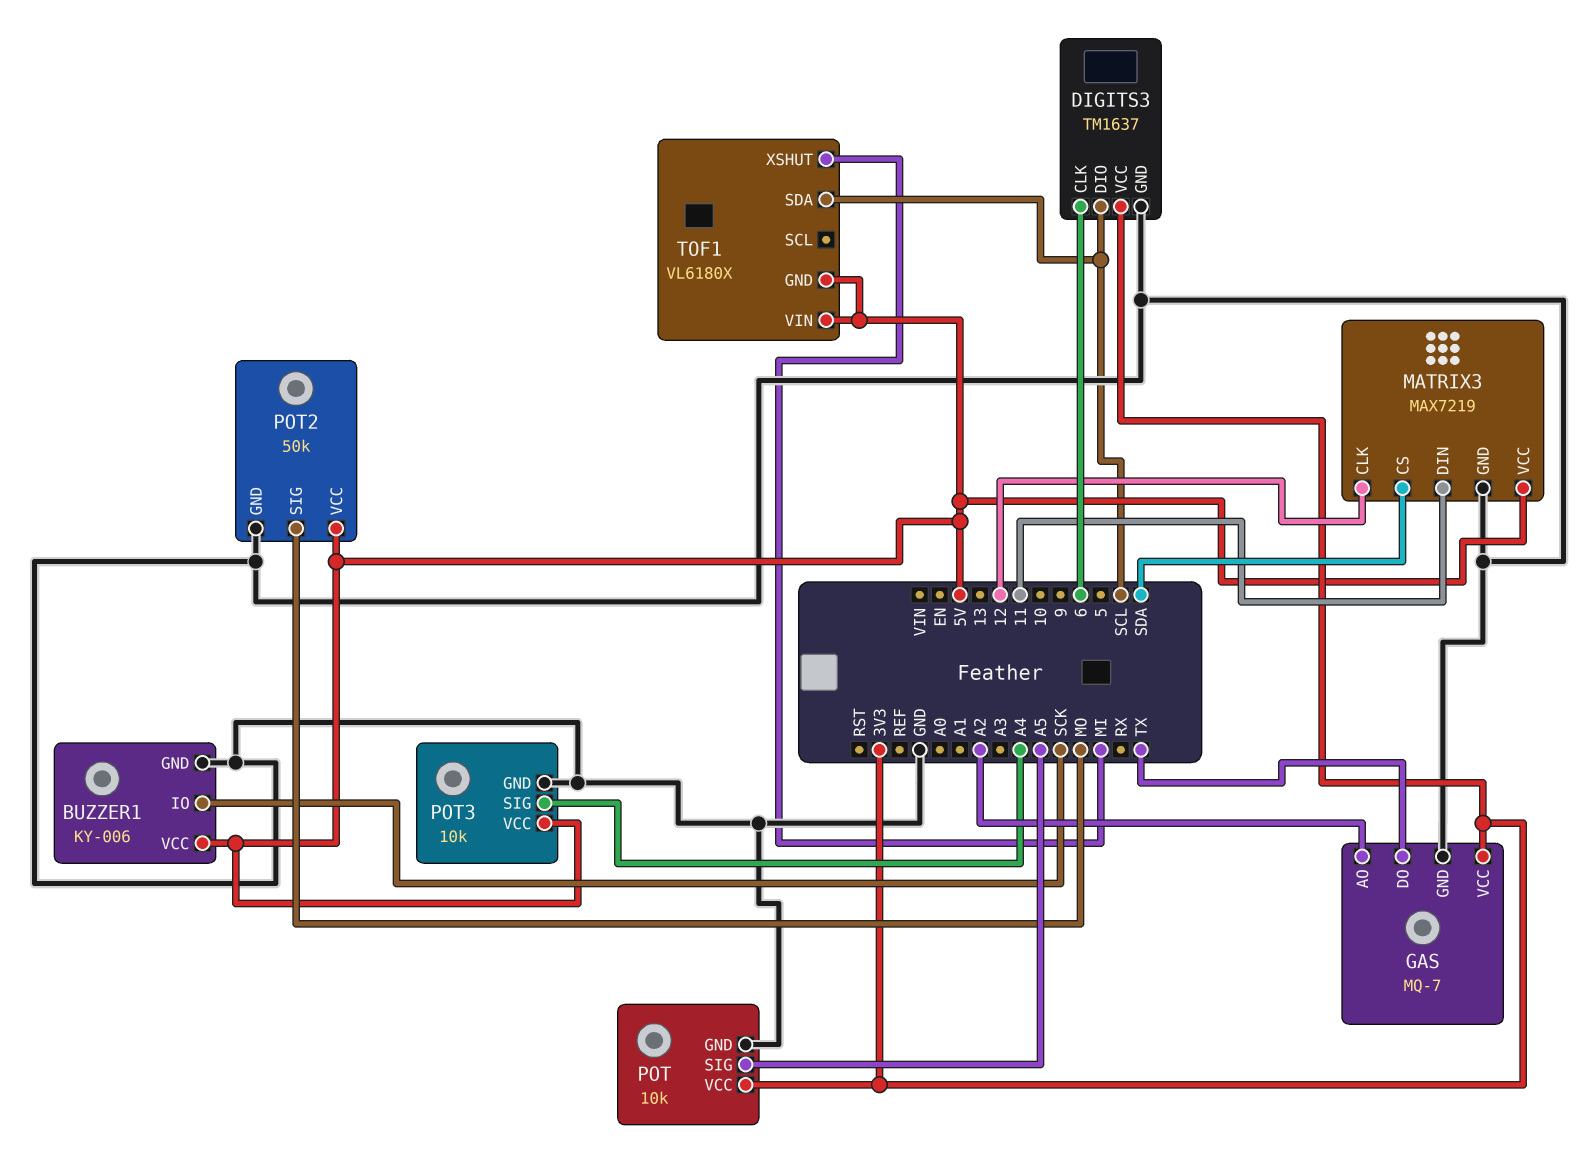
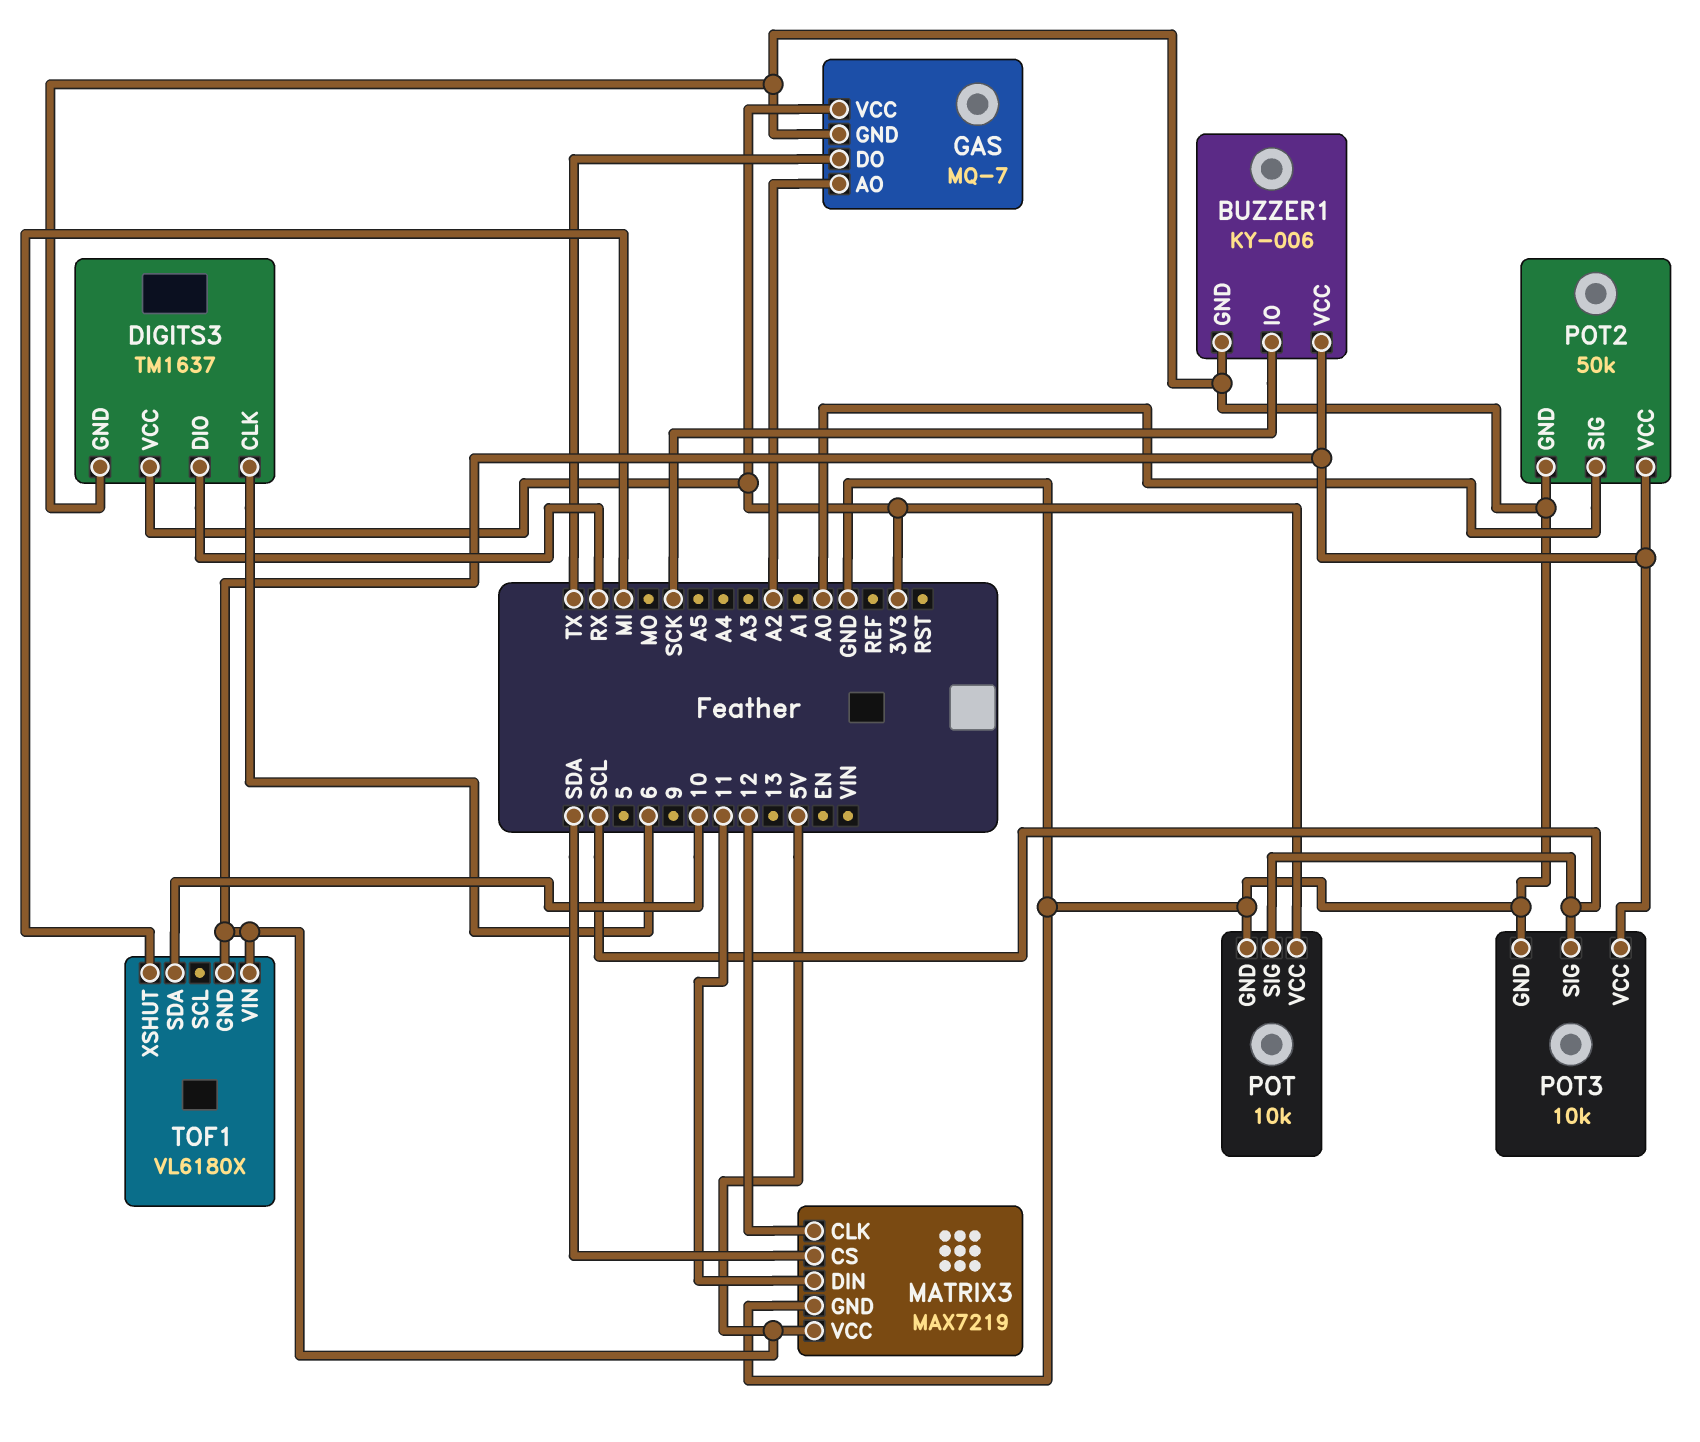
DIGITS3 pin DIO: SCL -> RX
POT pin SIG: A5 -> SCL
POT2 pin SIG: MO -> A0
POT3 pin SIG: A4 -> SCL
TOF1 pin SDA: SCL -> 10

